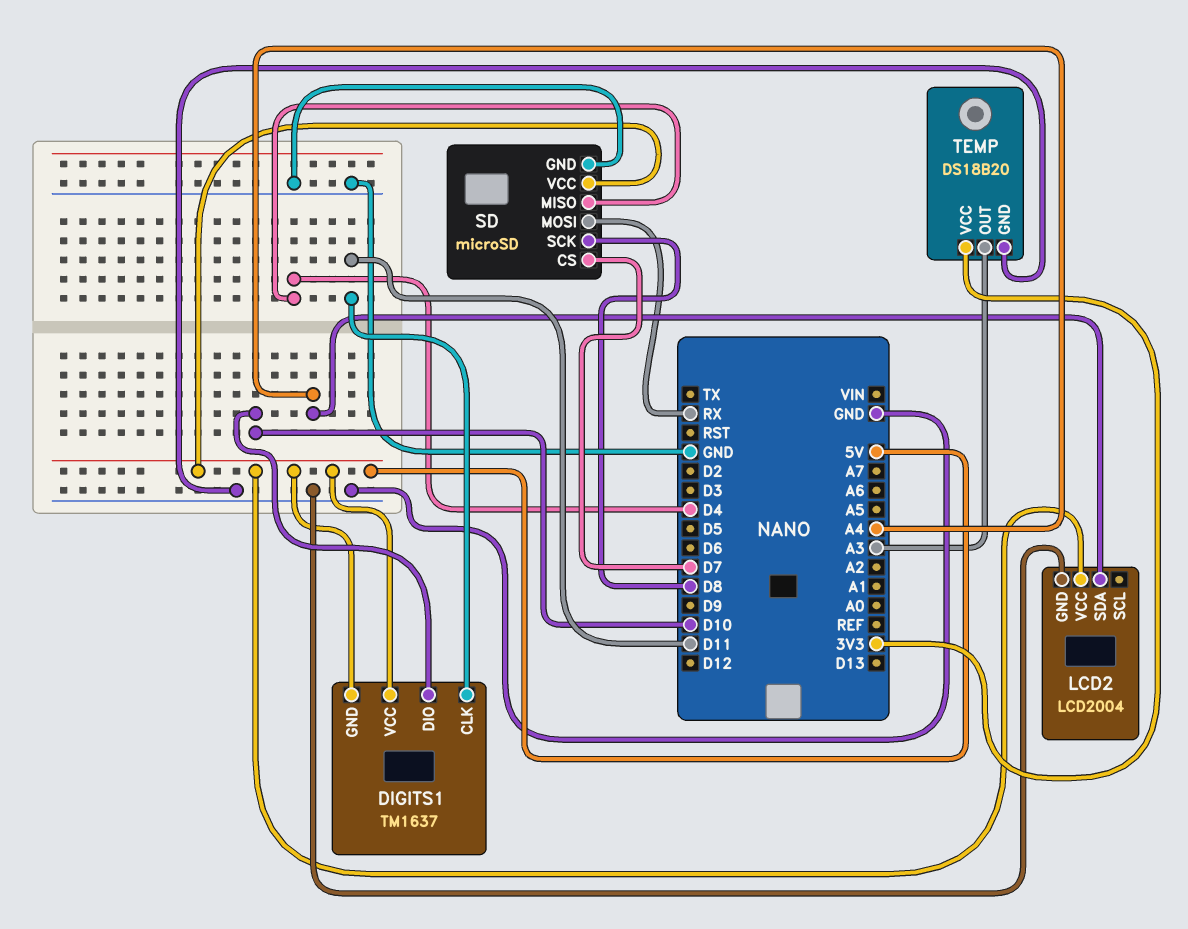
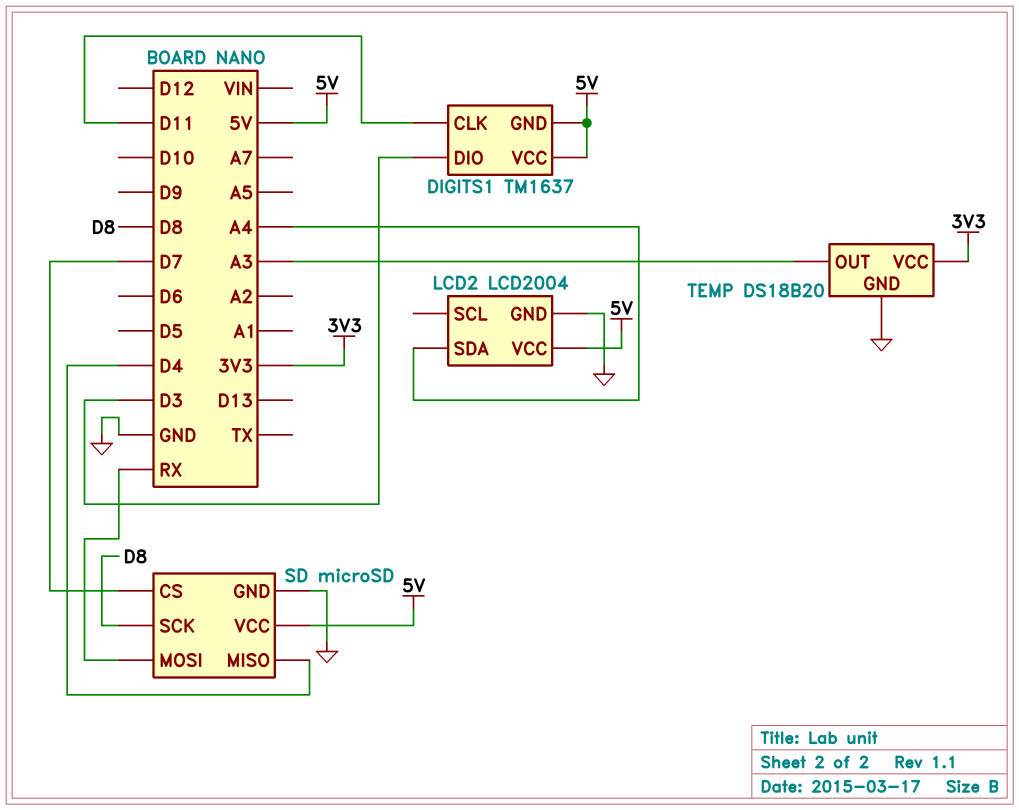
DIGITS1 pin DIO: D10 -> D3

